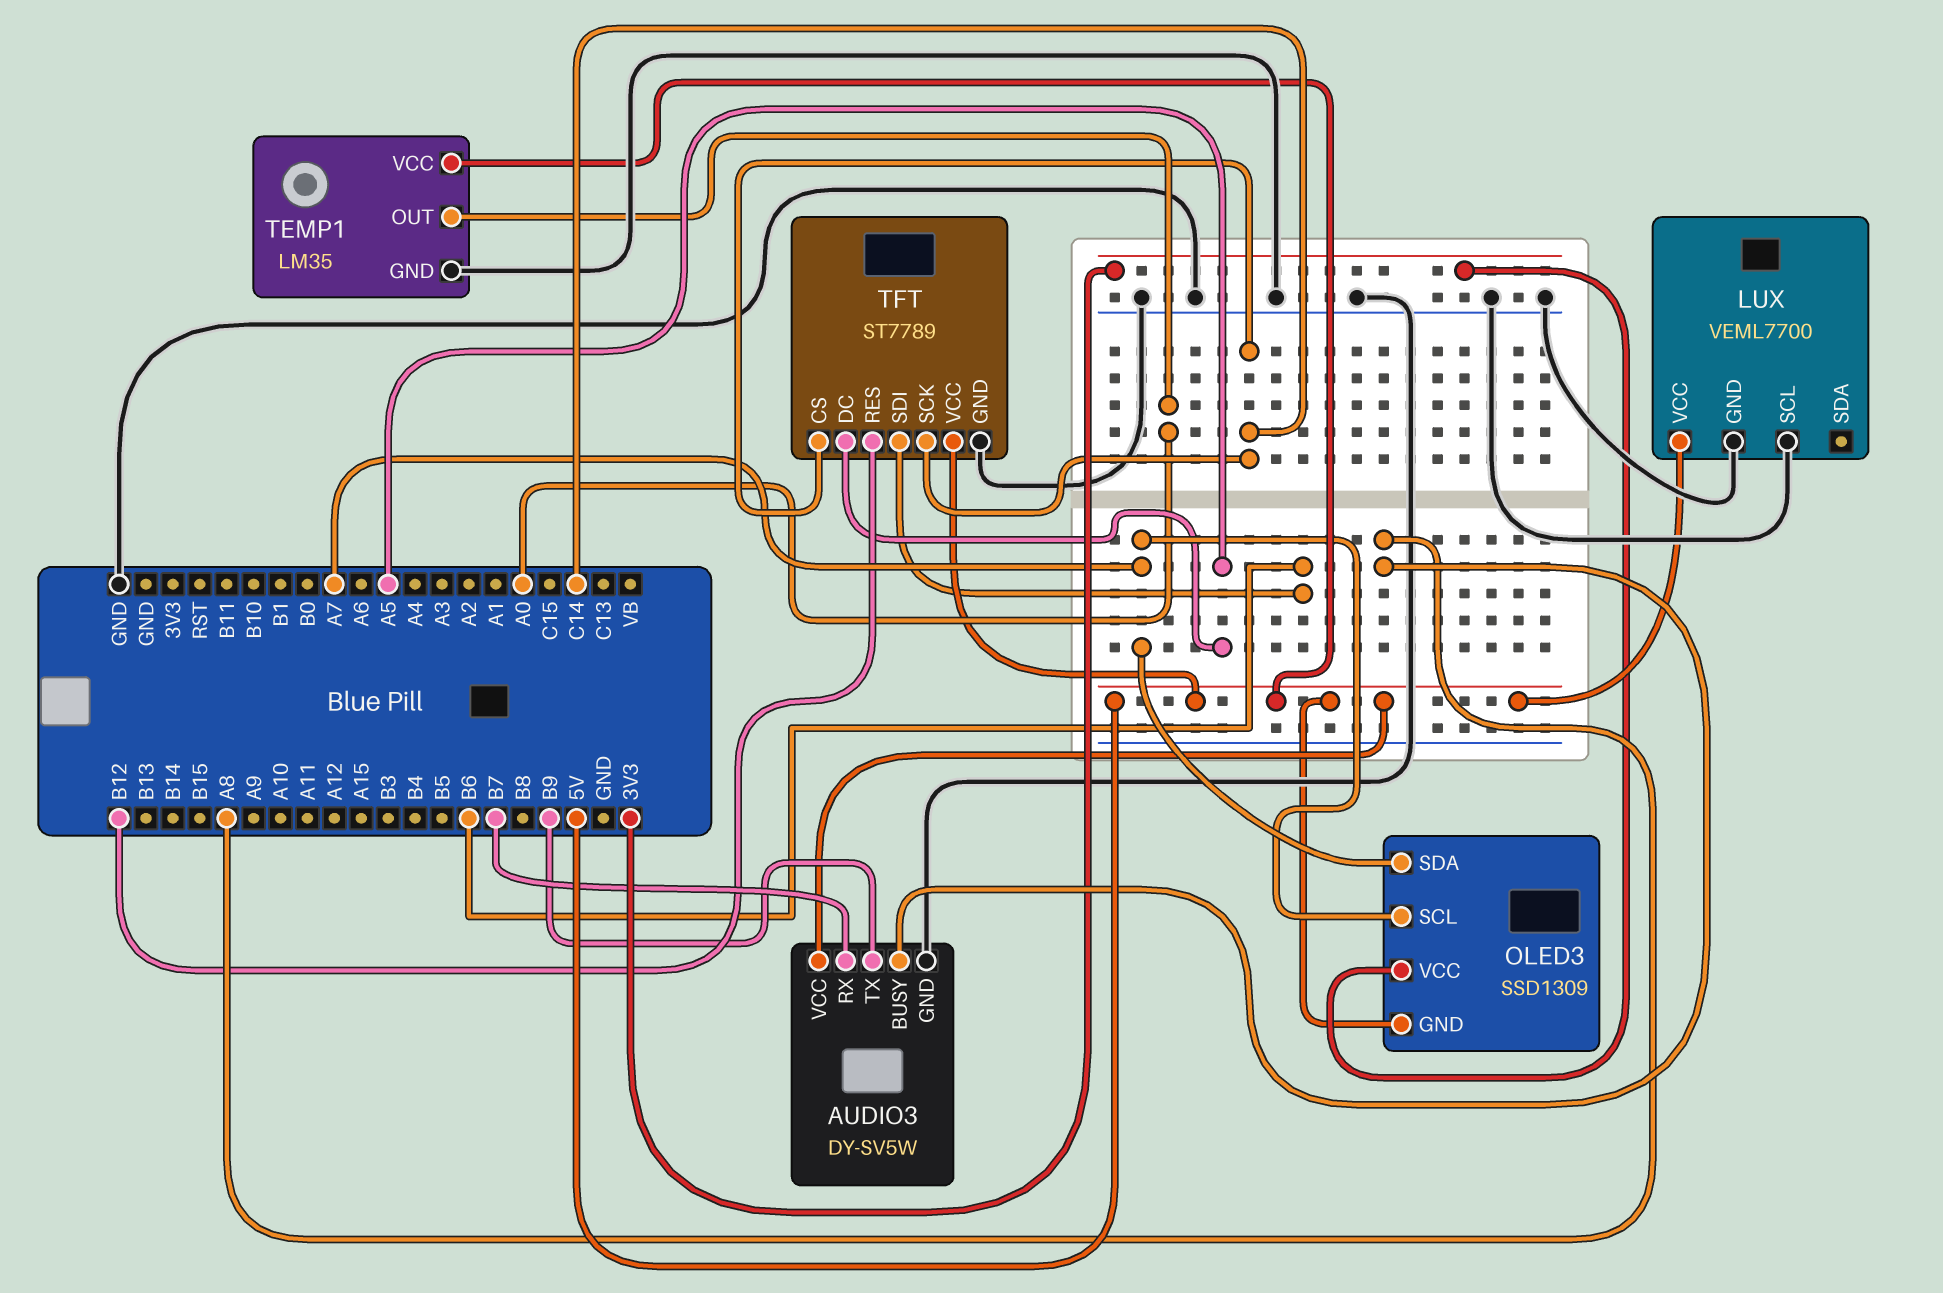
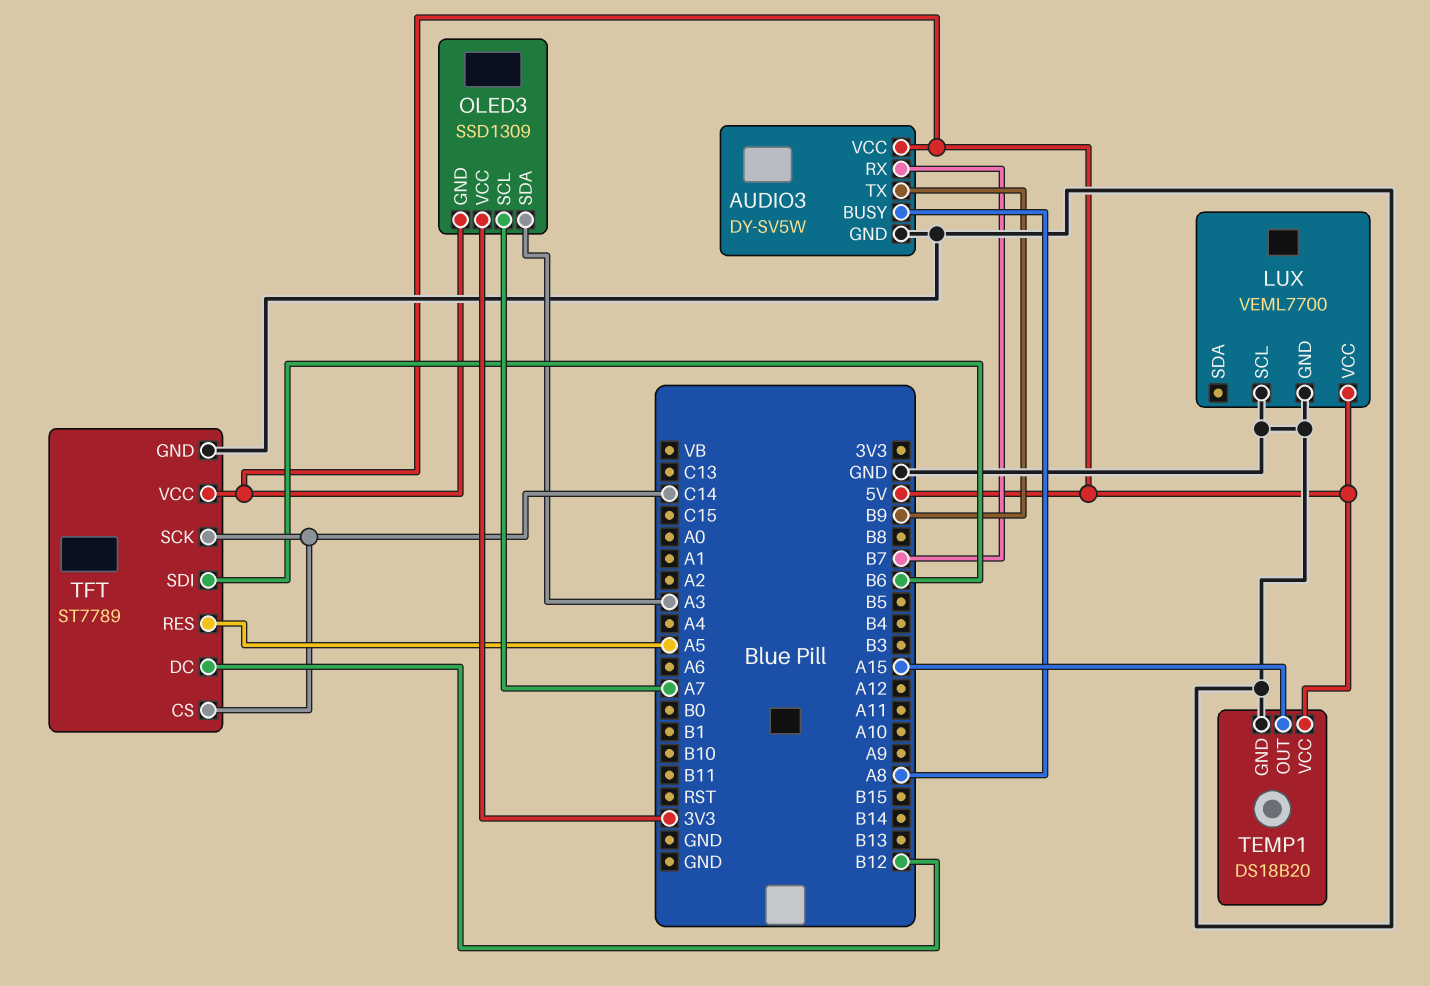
OLED3 pin SDA: A7 -> A3
TEMP1: LM35 -> DS18B20
TEMP1 pin OUT: A0 -> A15
TFT pin DC: A5 -> B12
TFT pin RES: B12 -> A5

